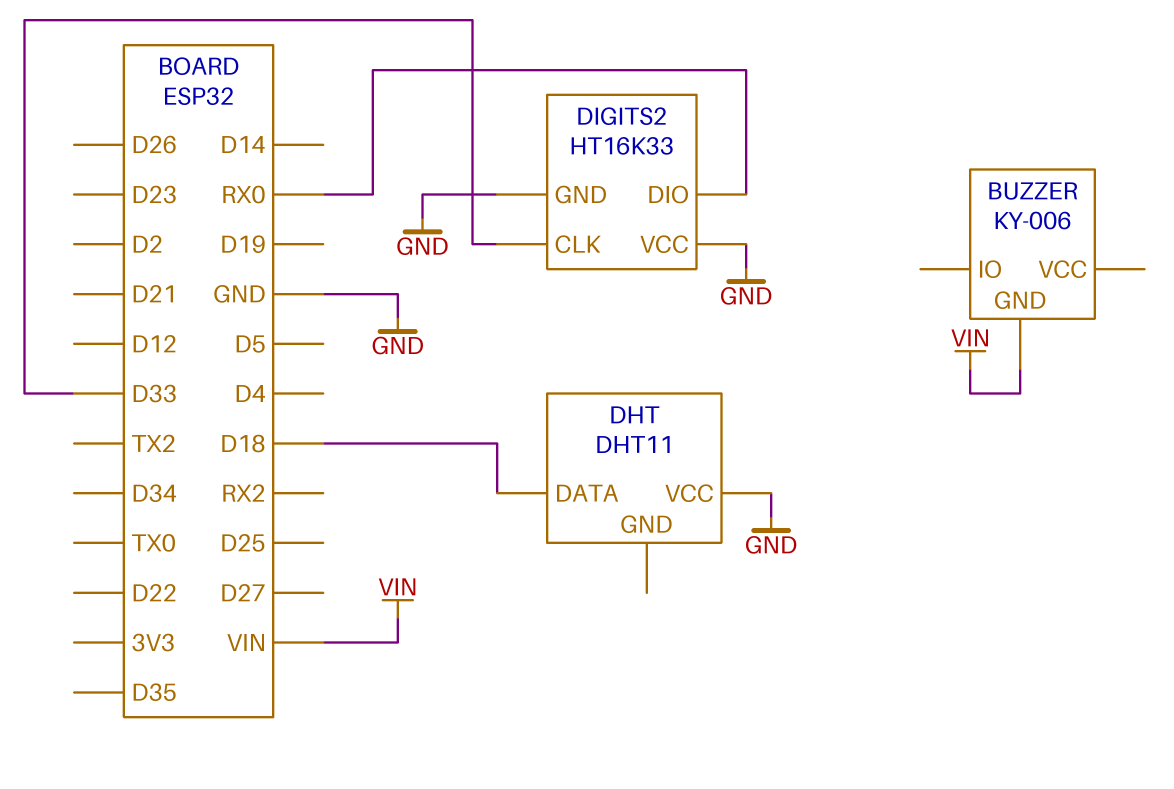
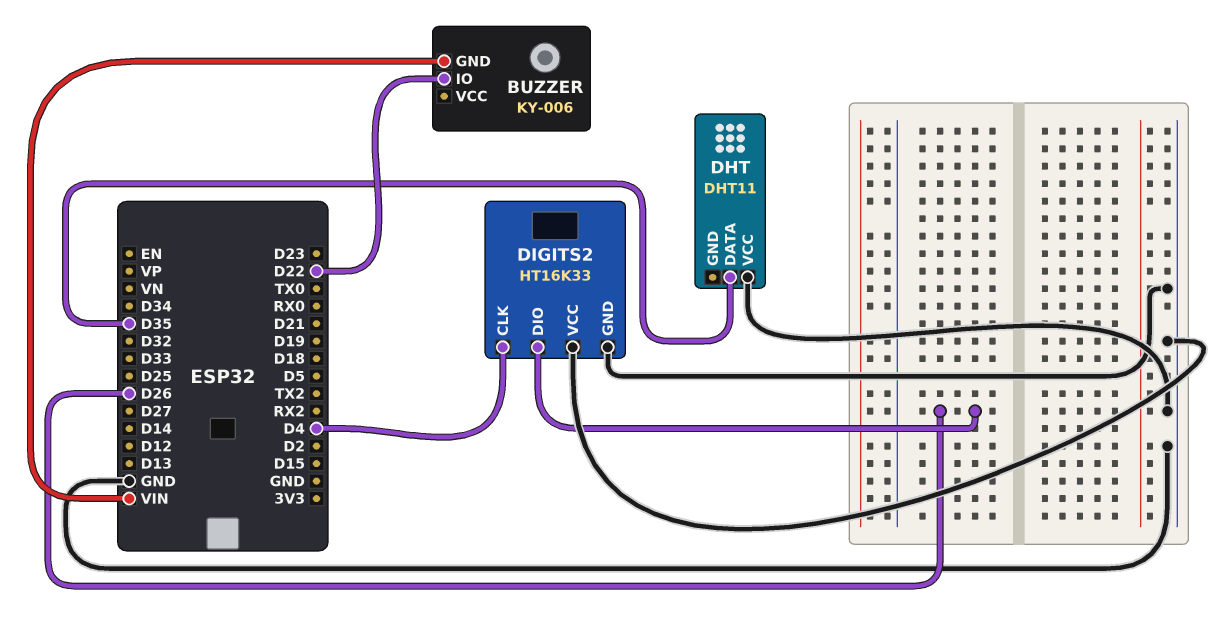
BUZZER pin IO: none -> D22
DHT pin DATA: D18 -> D35
DIGITS2 pin CLK: D33 -> D4
DIGITS2 pin DIO: RX0 -> D26

